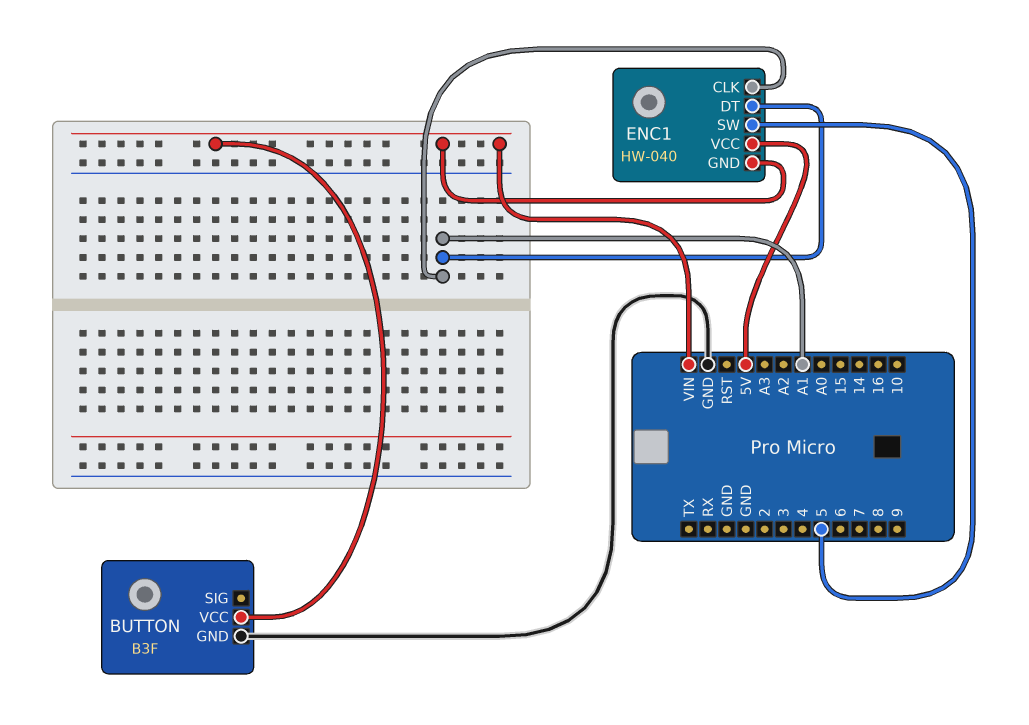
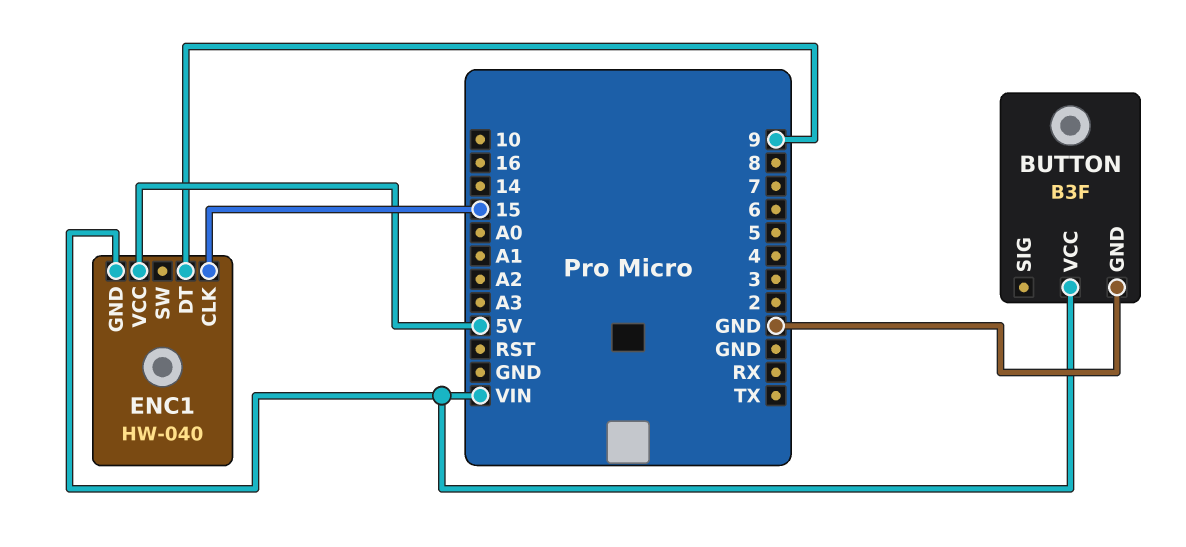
ENC1 pin CLK: A1 -> 15
ENC1 pin DT: A1 -> 9
ENC1 pin SW: 5 -> none

